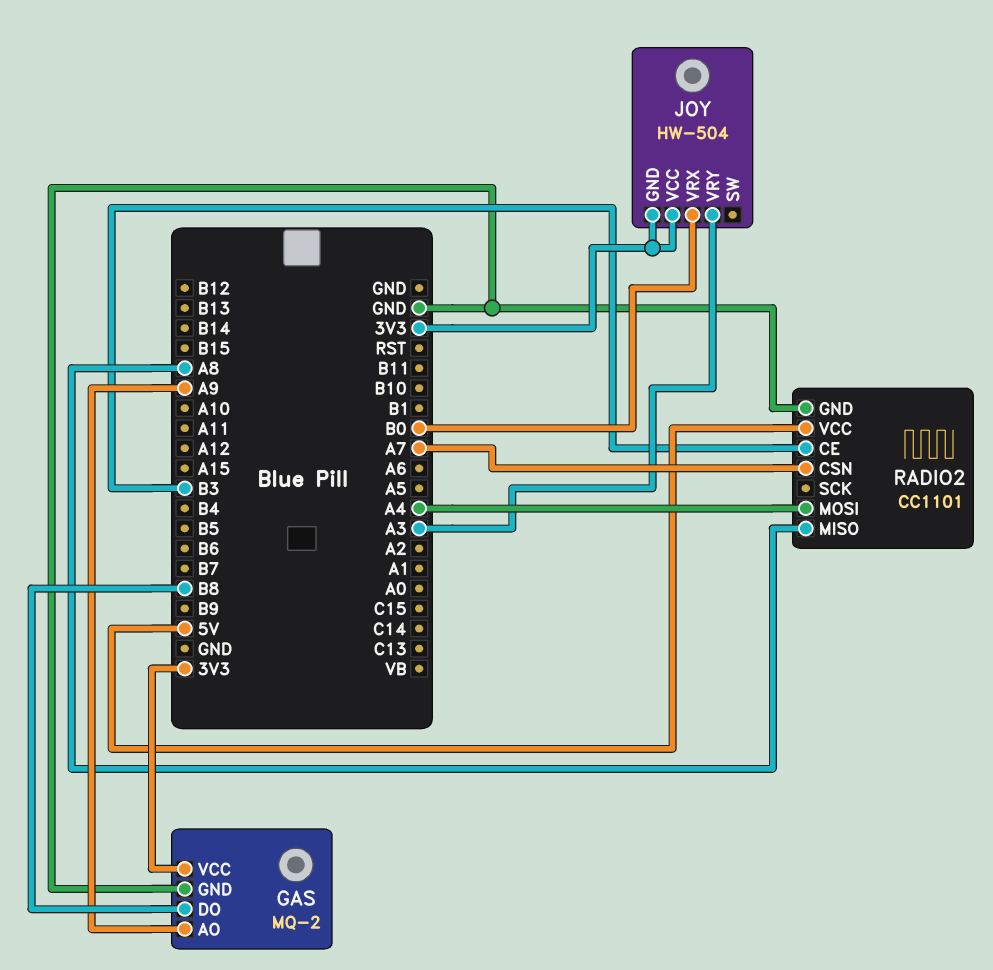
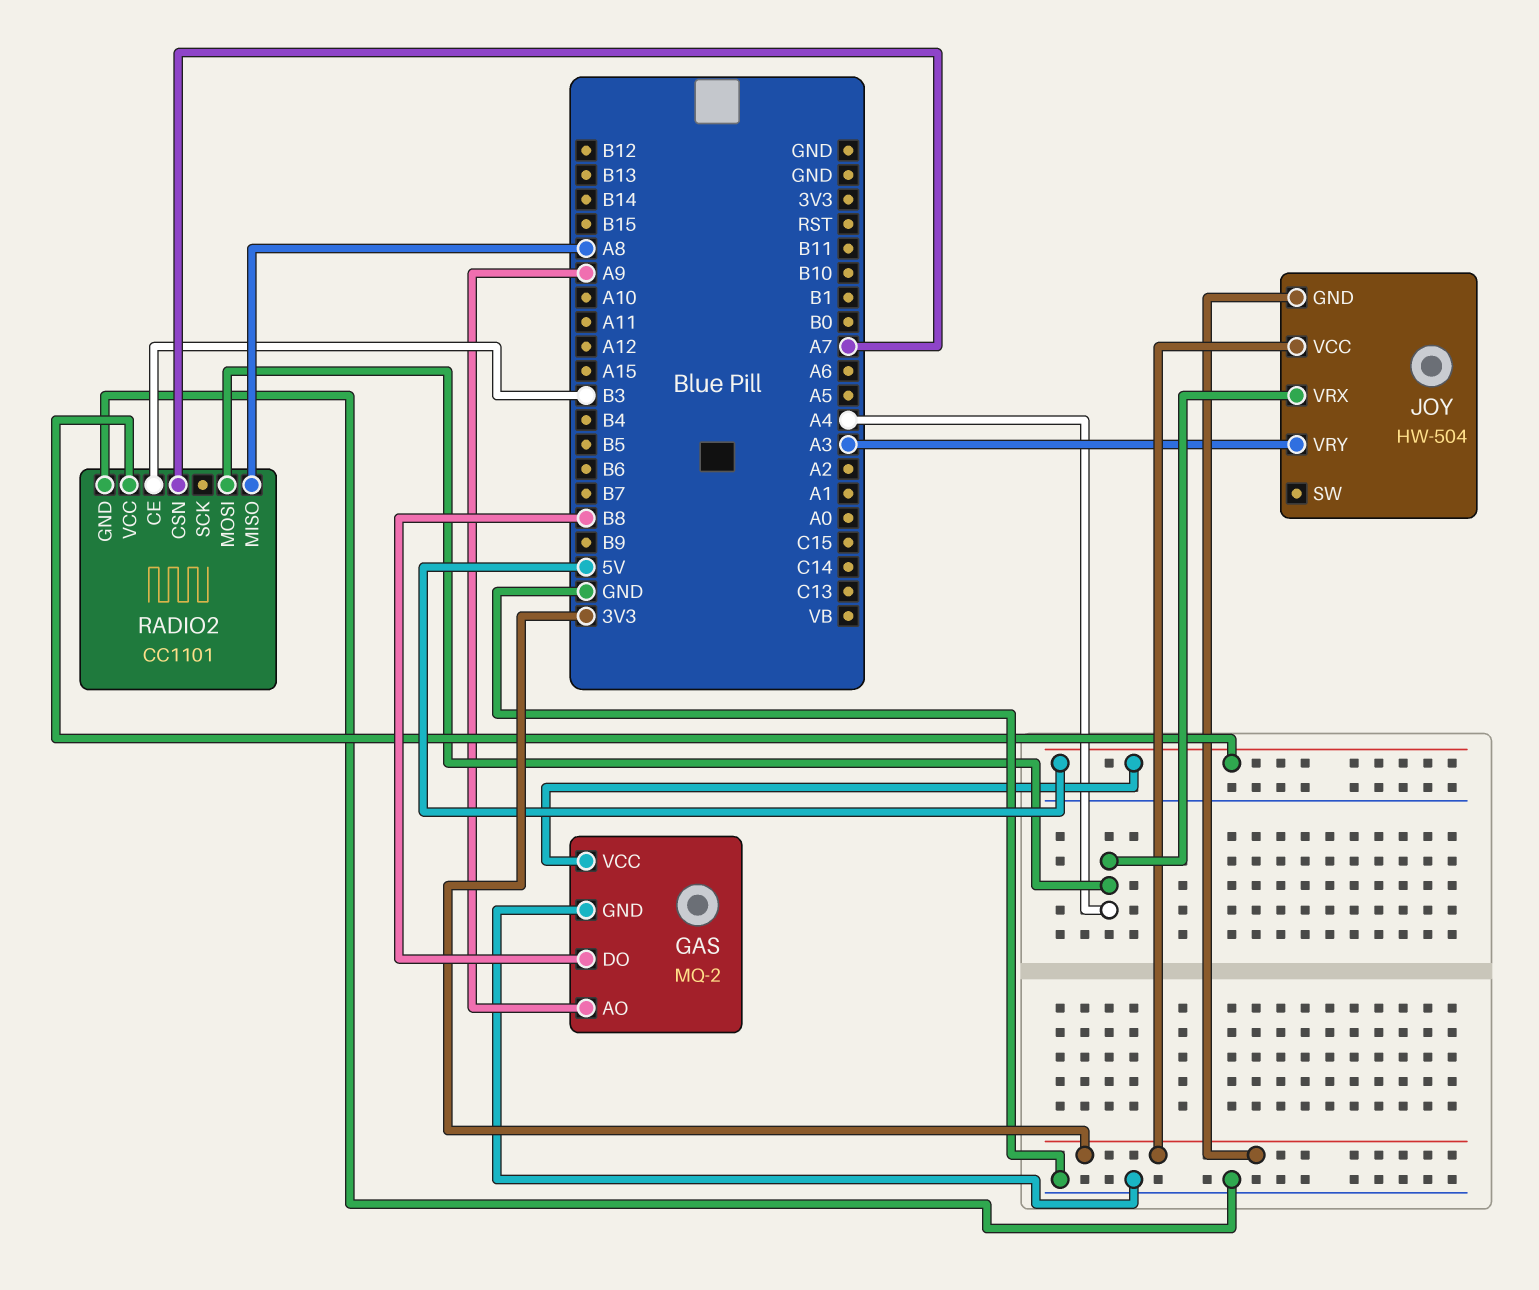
GAS pin VCC: 3V3 -> 5V
JOY pin VRX: B0 -> A4

